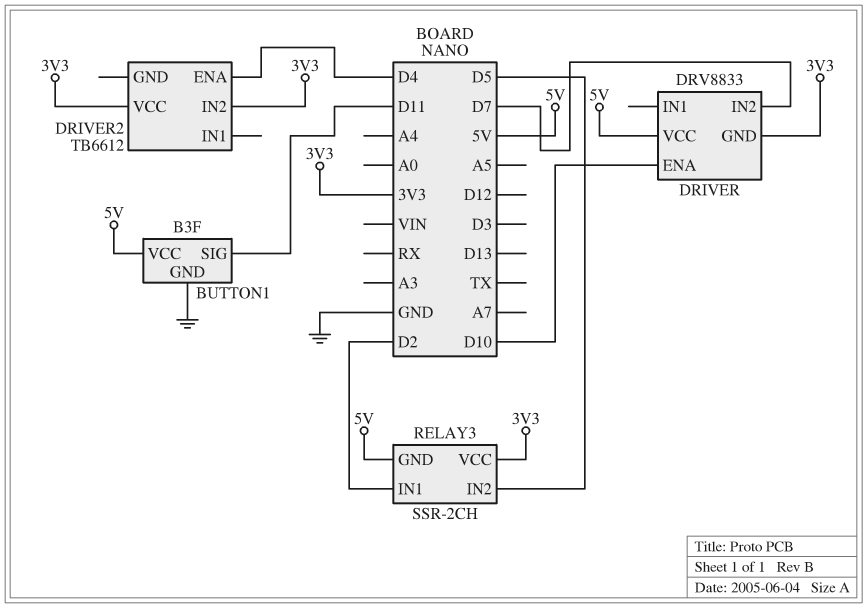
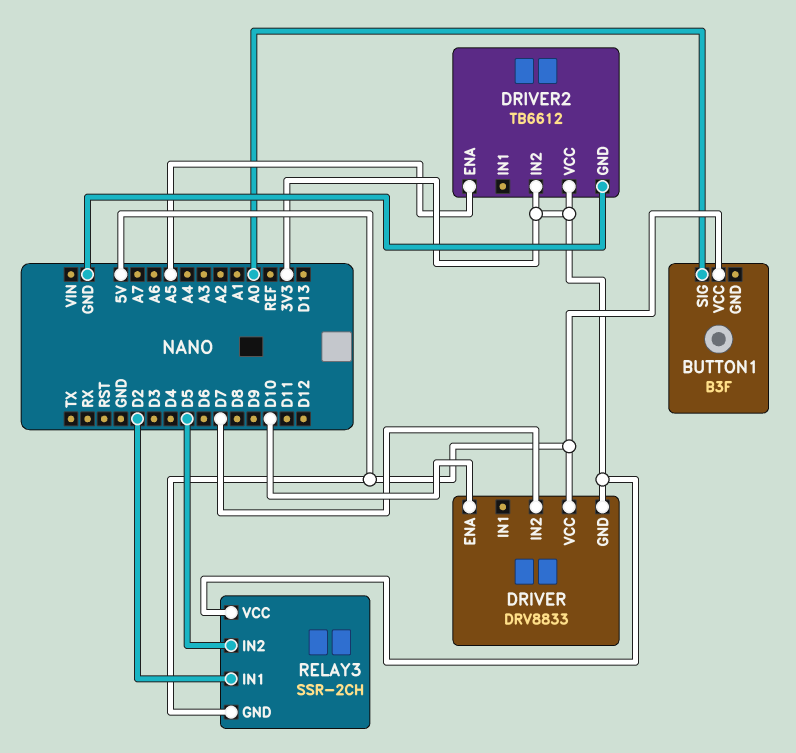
BUTTON1 pin GND: GND -> none
BUTTON1 pin SIG: D11 -> A0
DRIVER2 pin ENA: D4 -> A5
DRIVER2 pin GND: none -> GND

